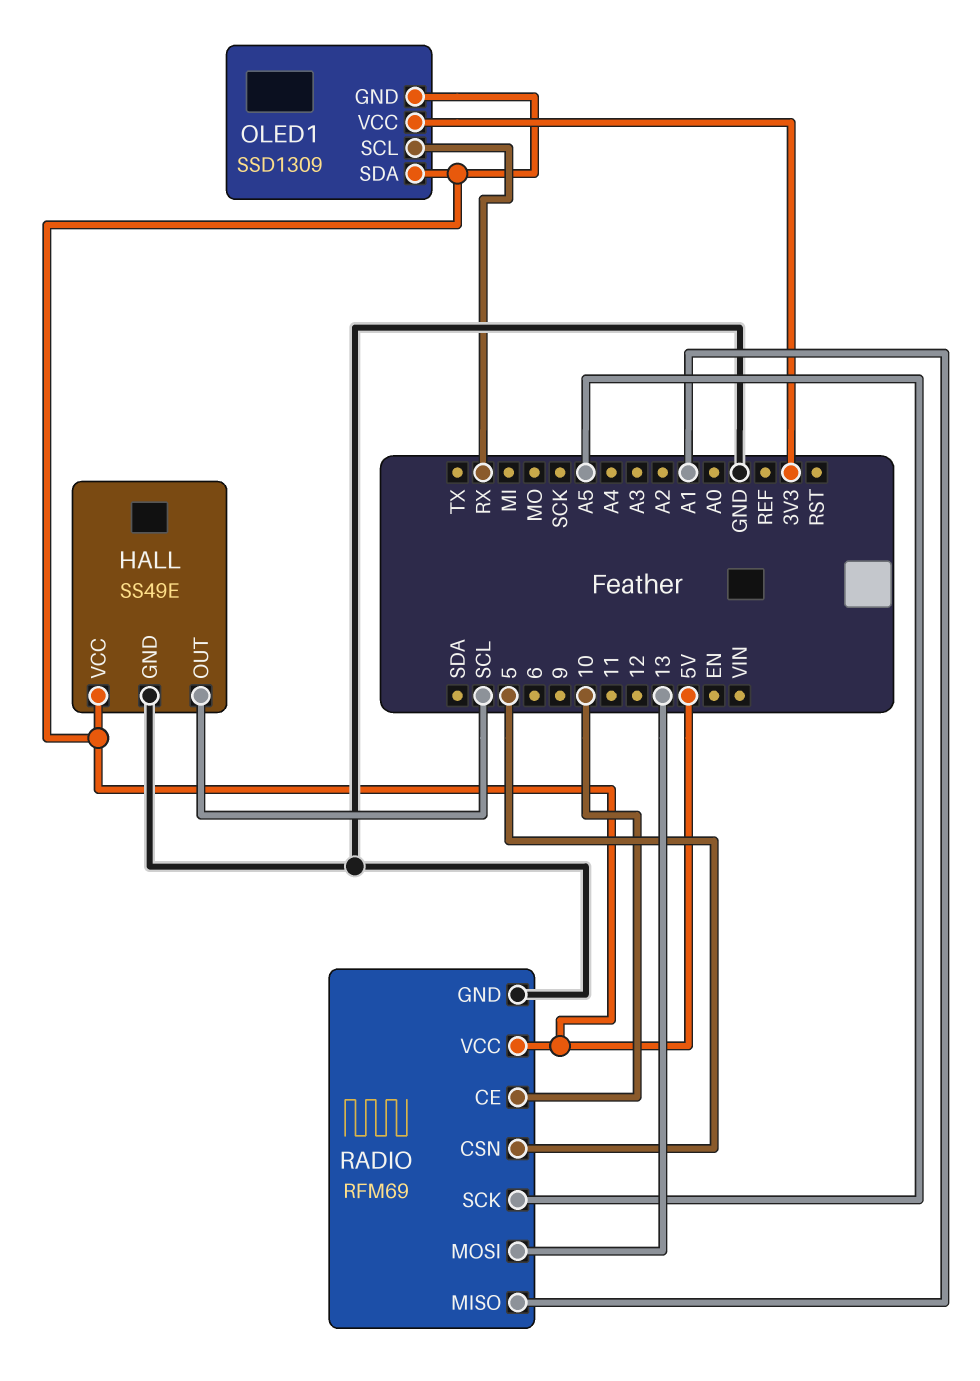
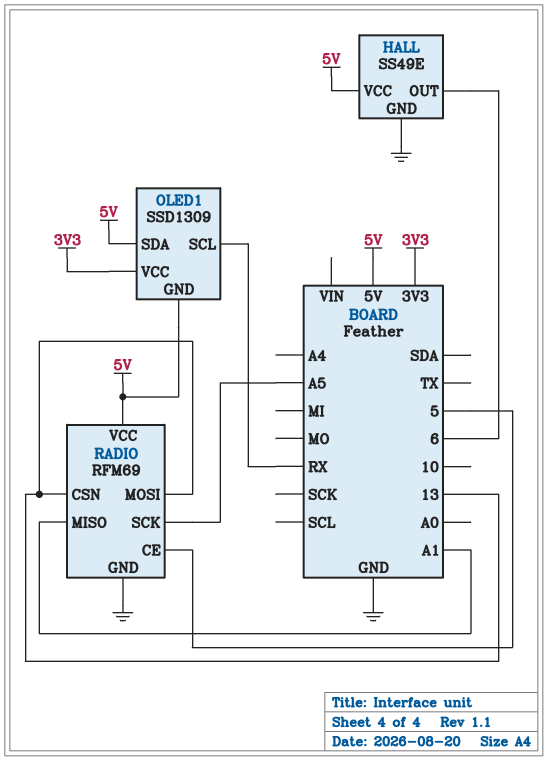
HALL pin OUT: SCL -> 6
RADIO pin CE: 10 -> 5
RADIO pin CSN: 5 -> 13

